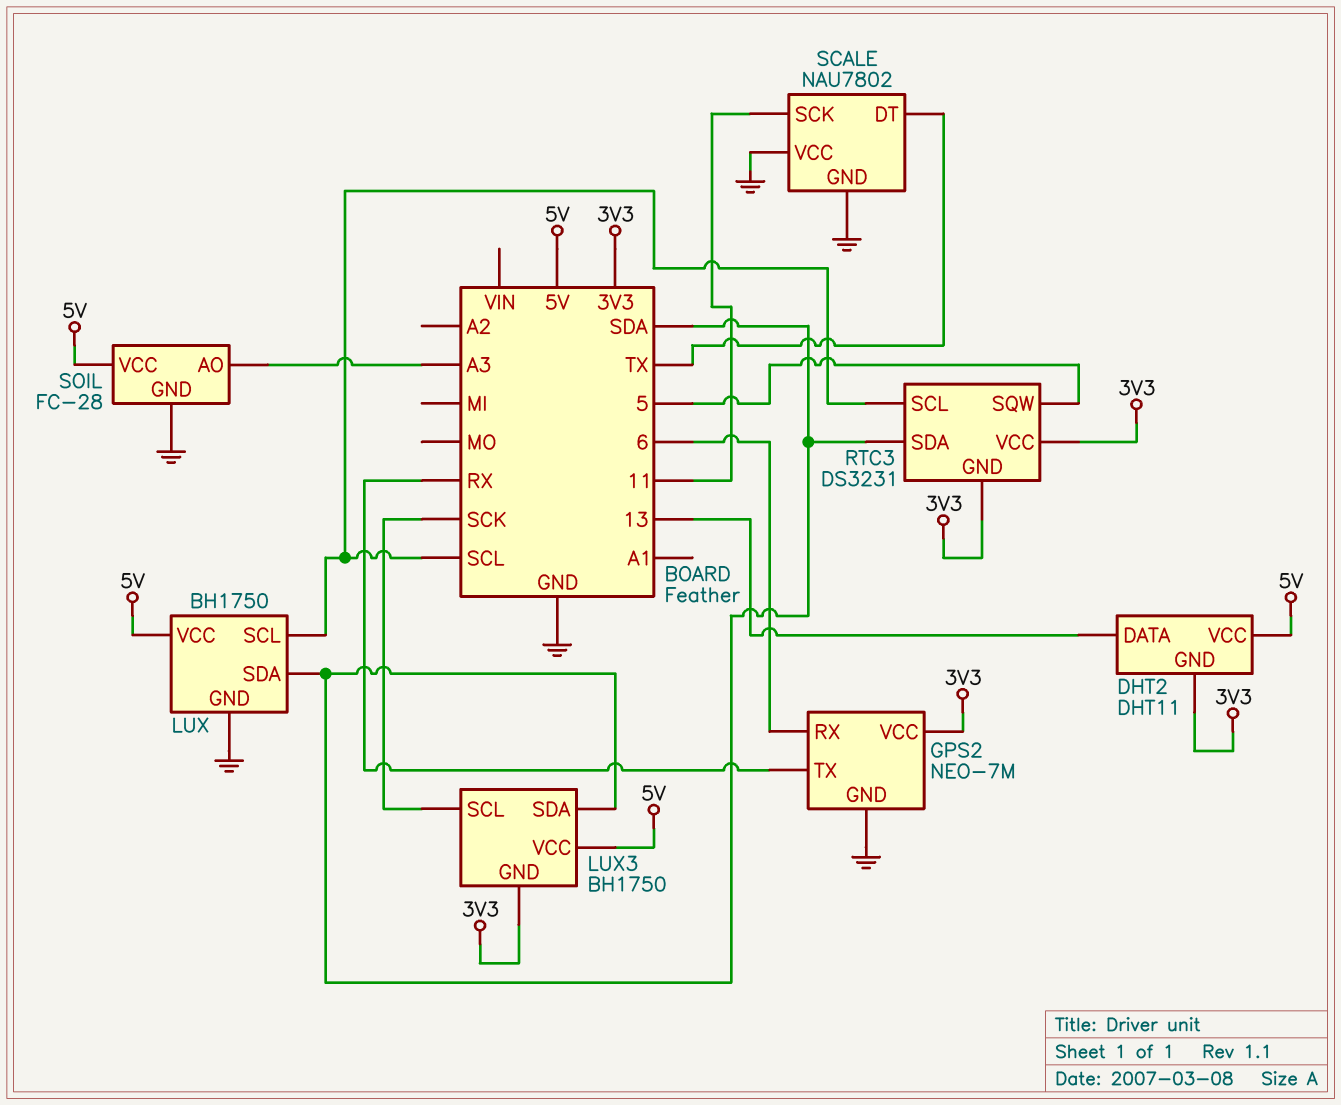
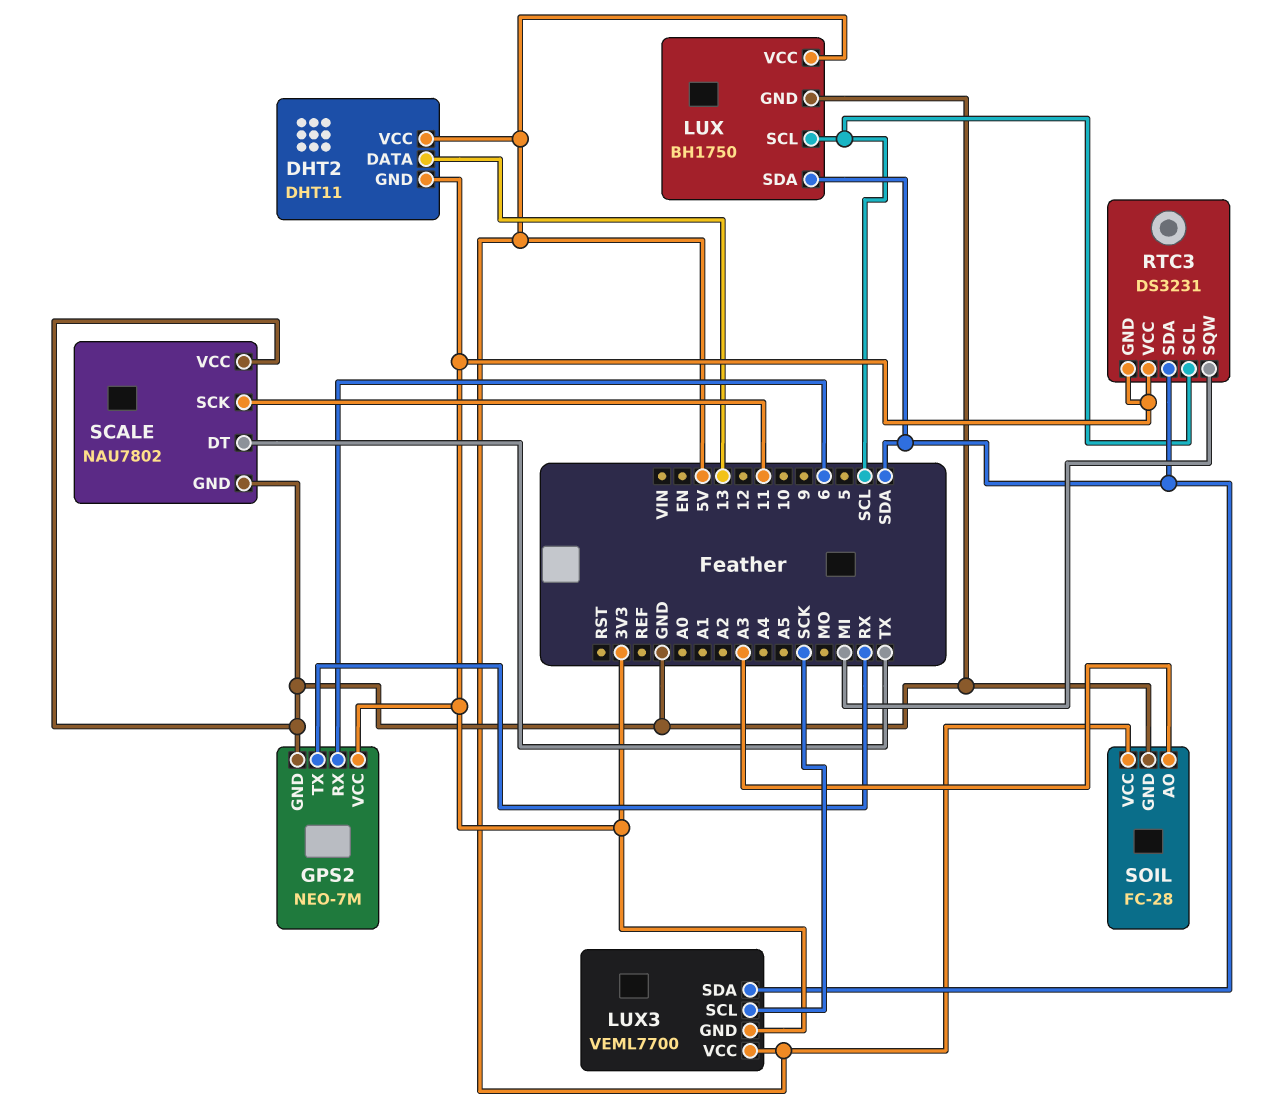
LUX3: BH1750 -> VEML7700
RTC3 pin SQW: 5 -> MI

